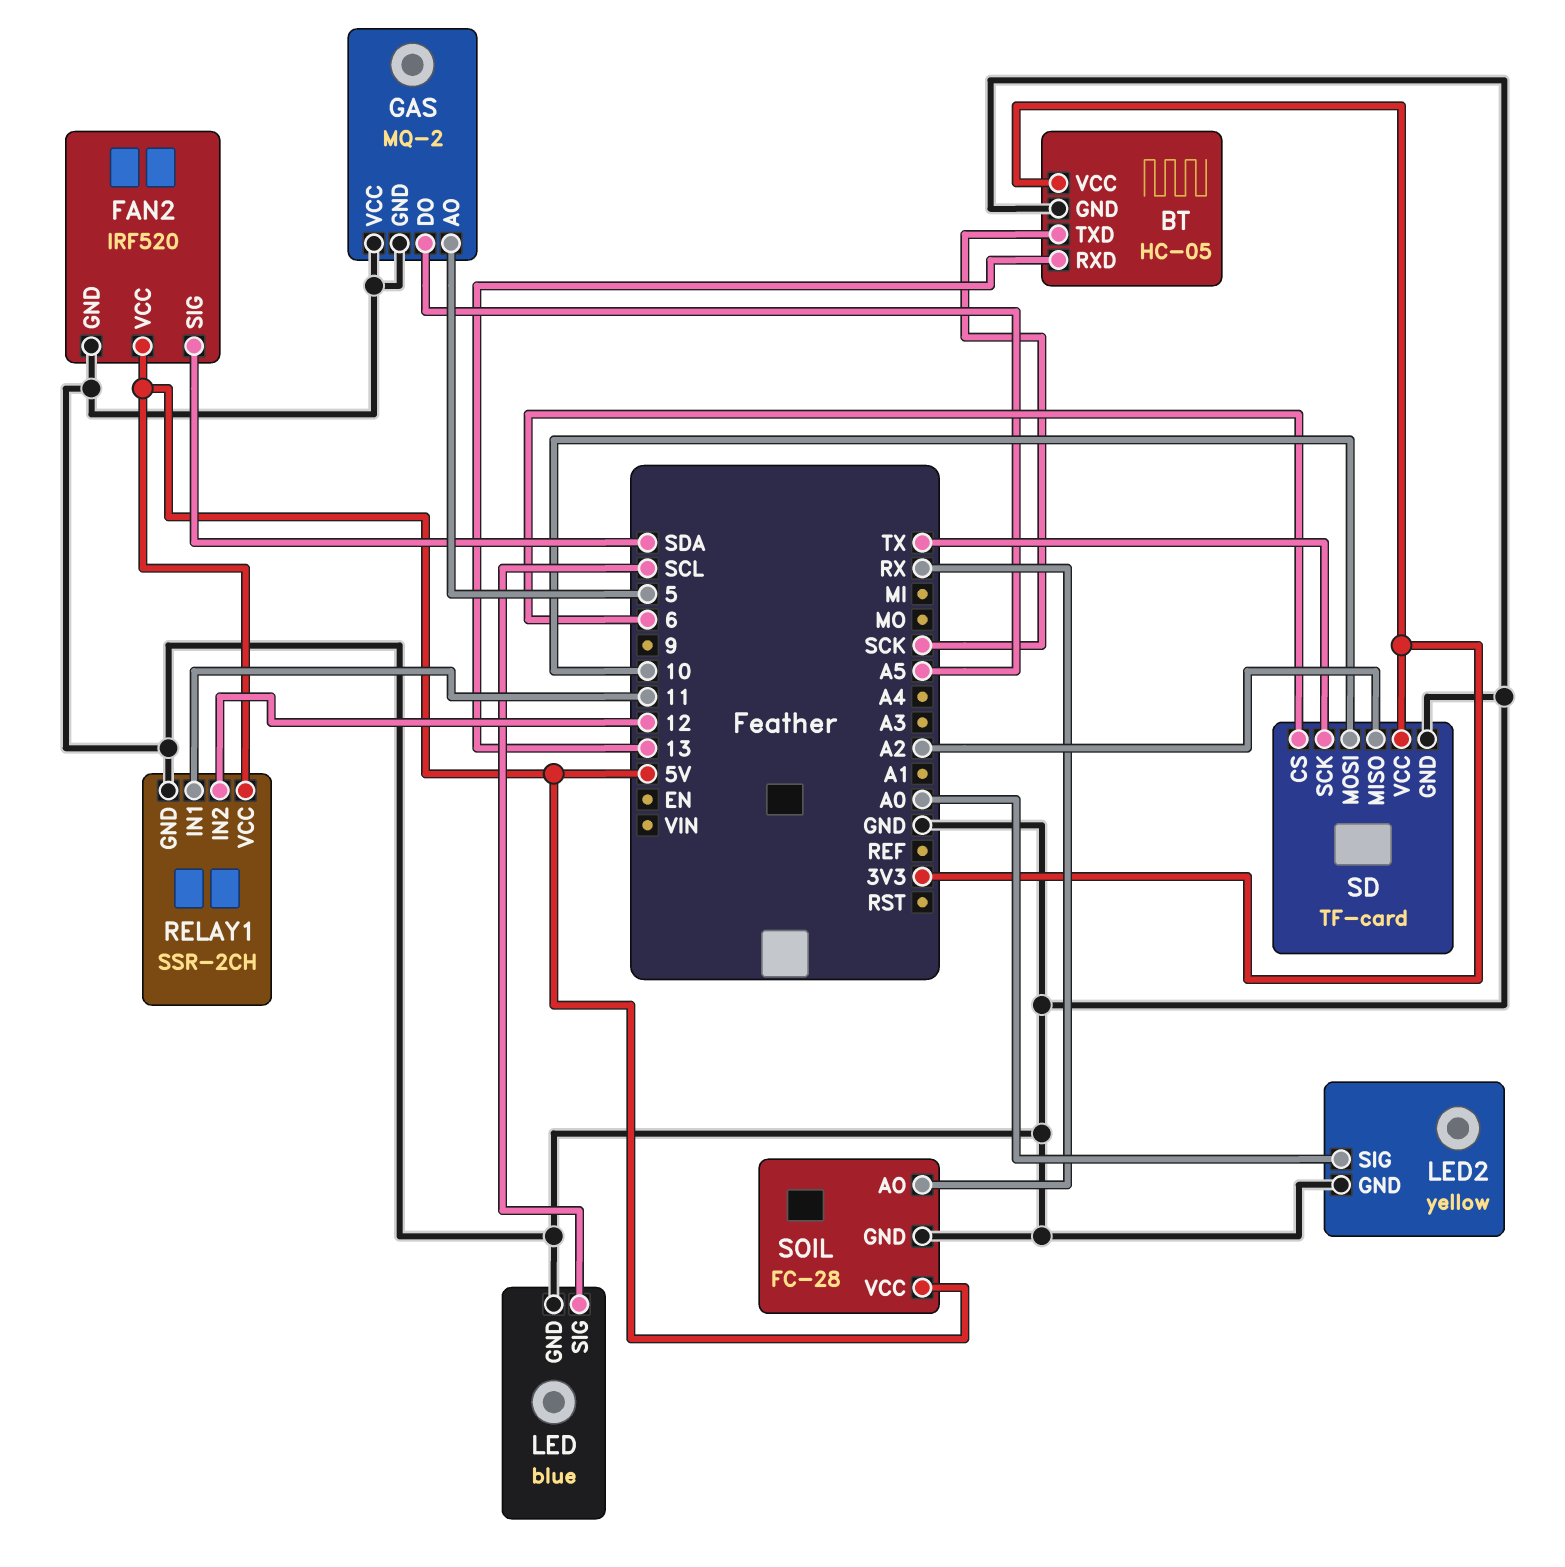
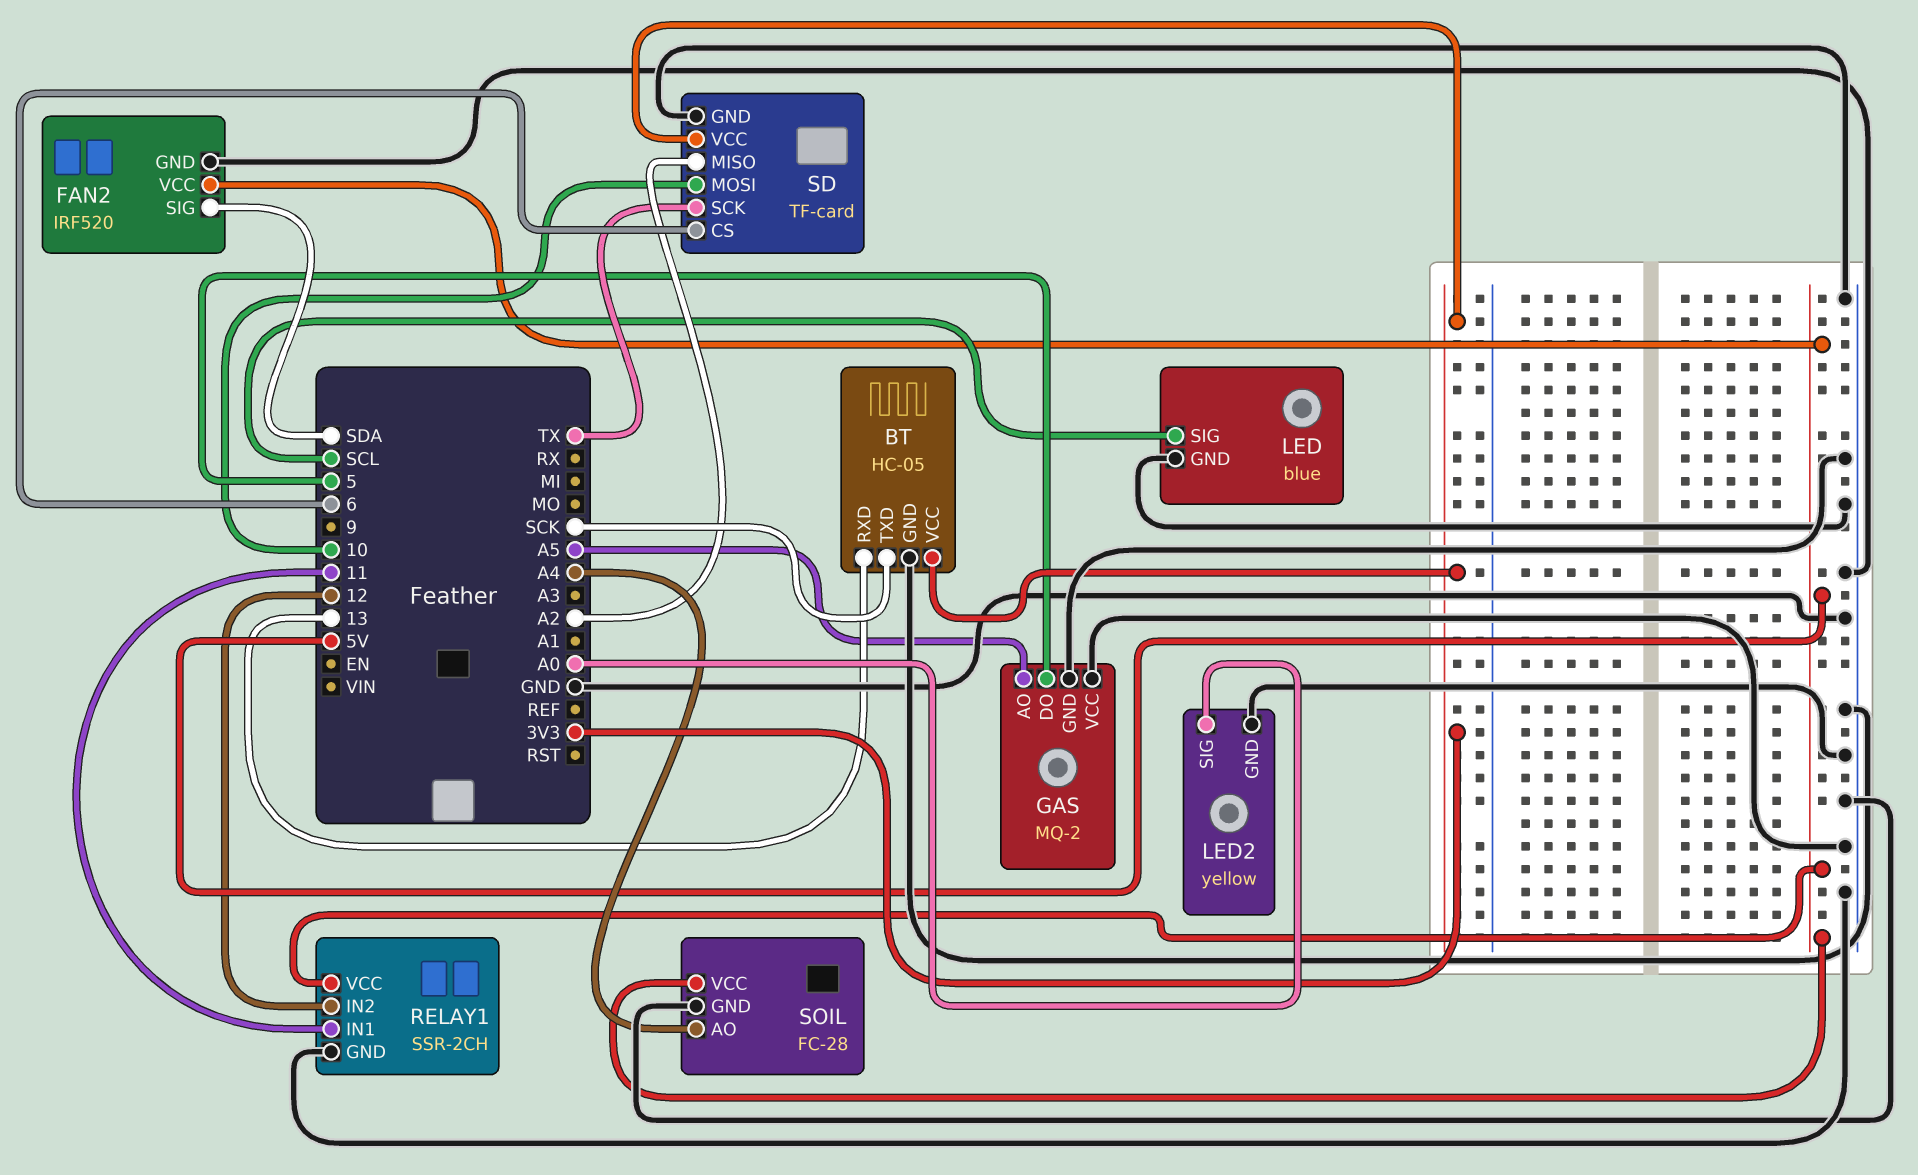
GAS pin AO: 5 -> A5
GAS pin DO: A5 -> 5
SOIL pin AO: RX -> A4

